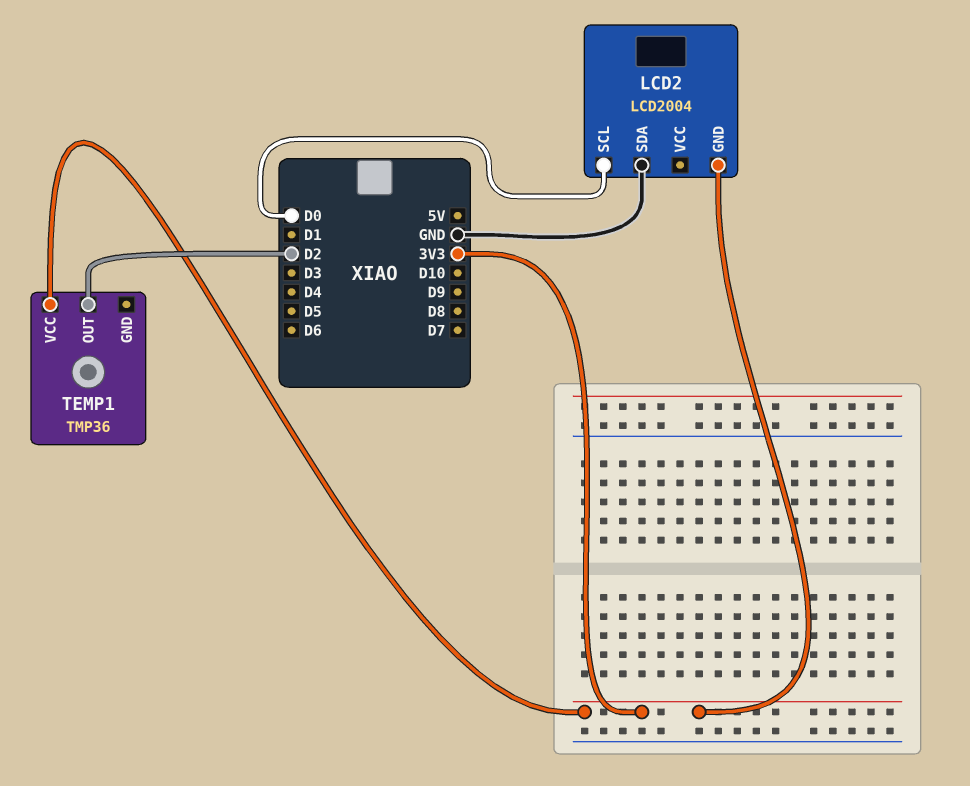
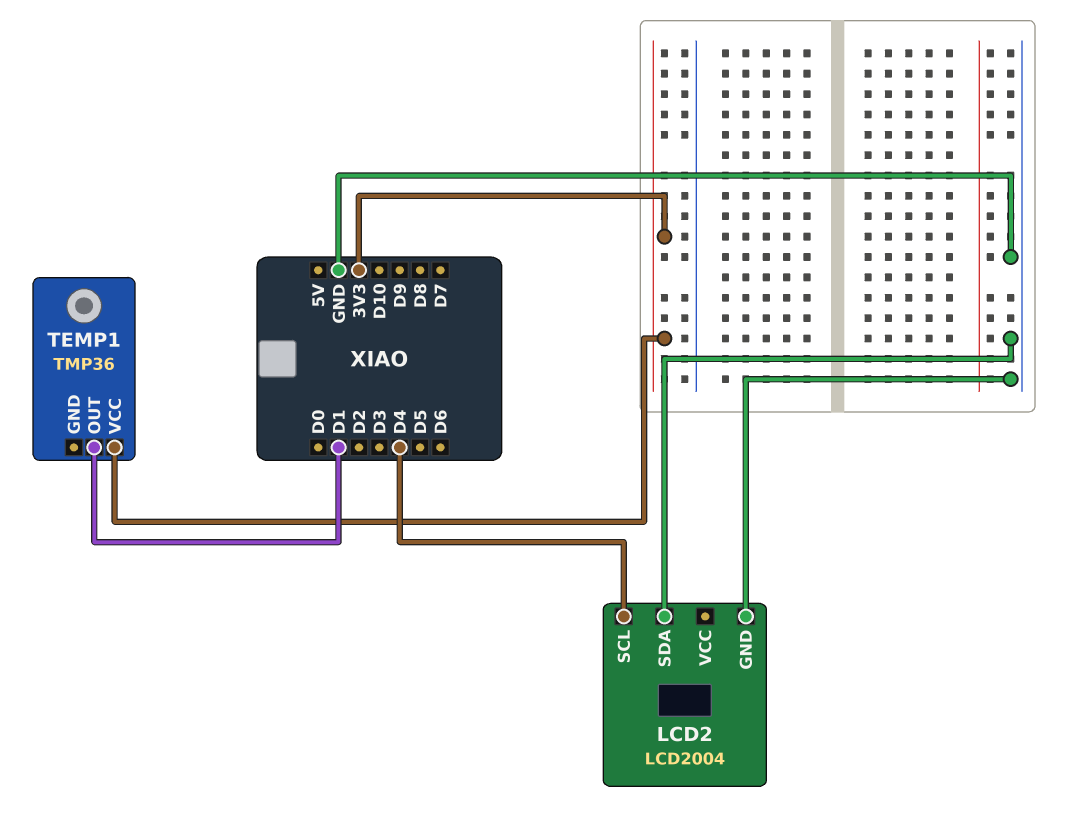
LCD2 pin GND: 3V3 -> GND
LCD2 pin SCL: D0 -> D4
TEMP1 pin OUT: D2 -> D1

